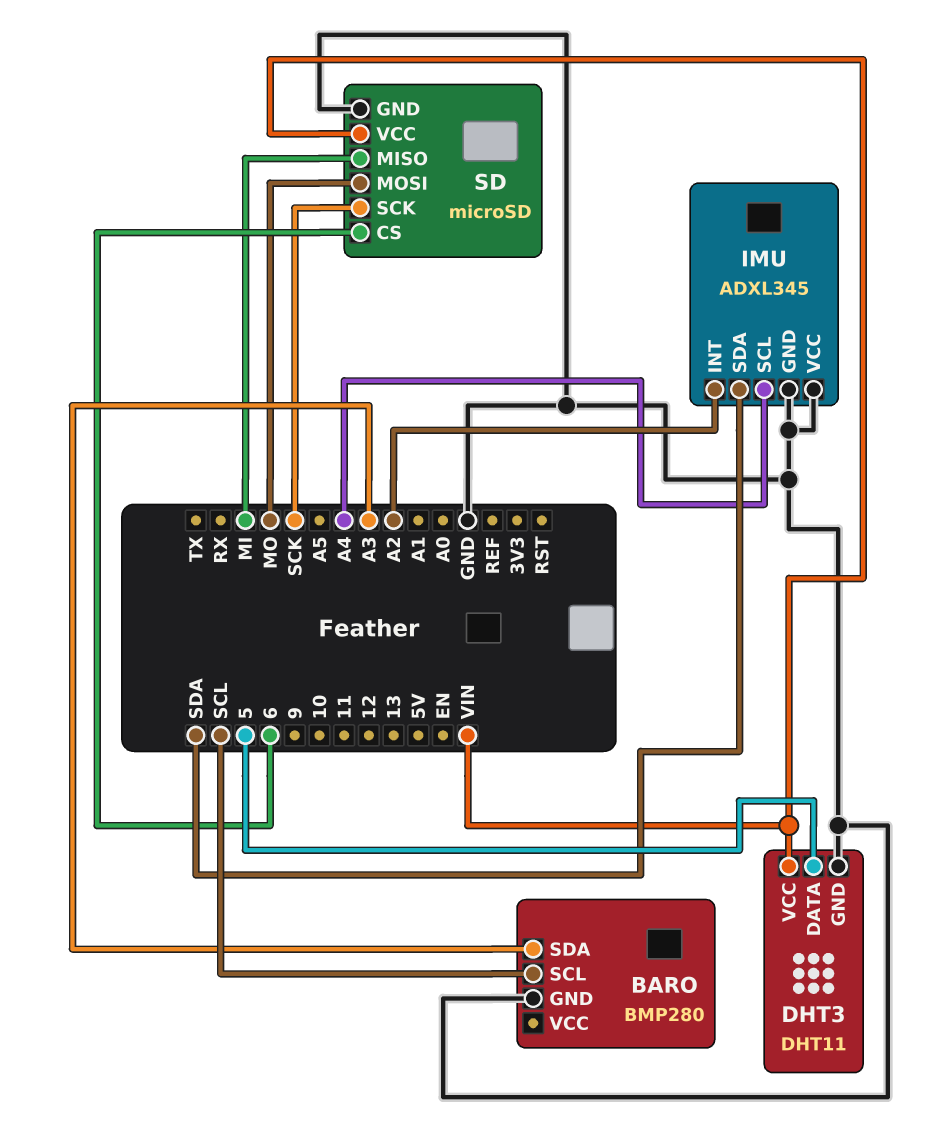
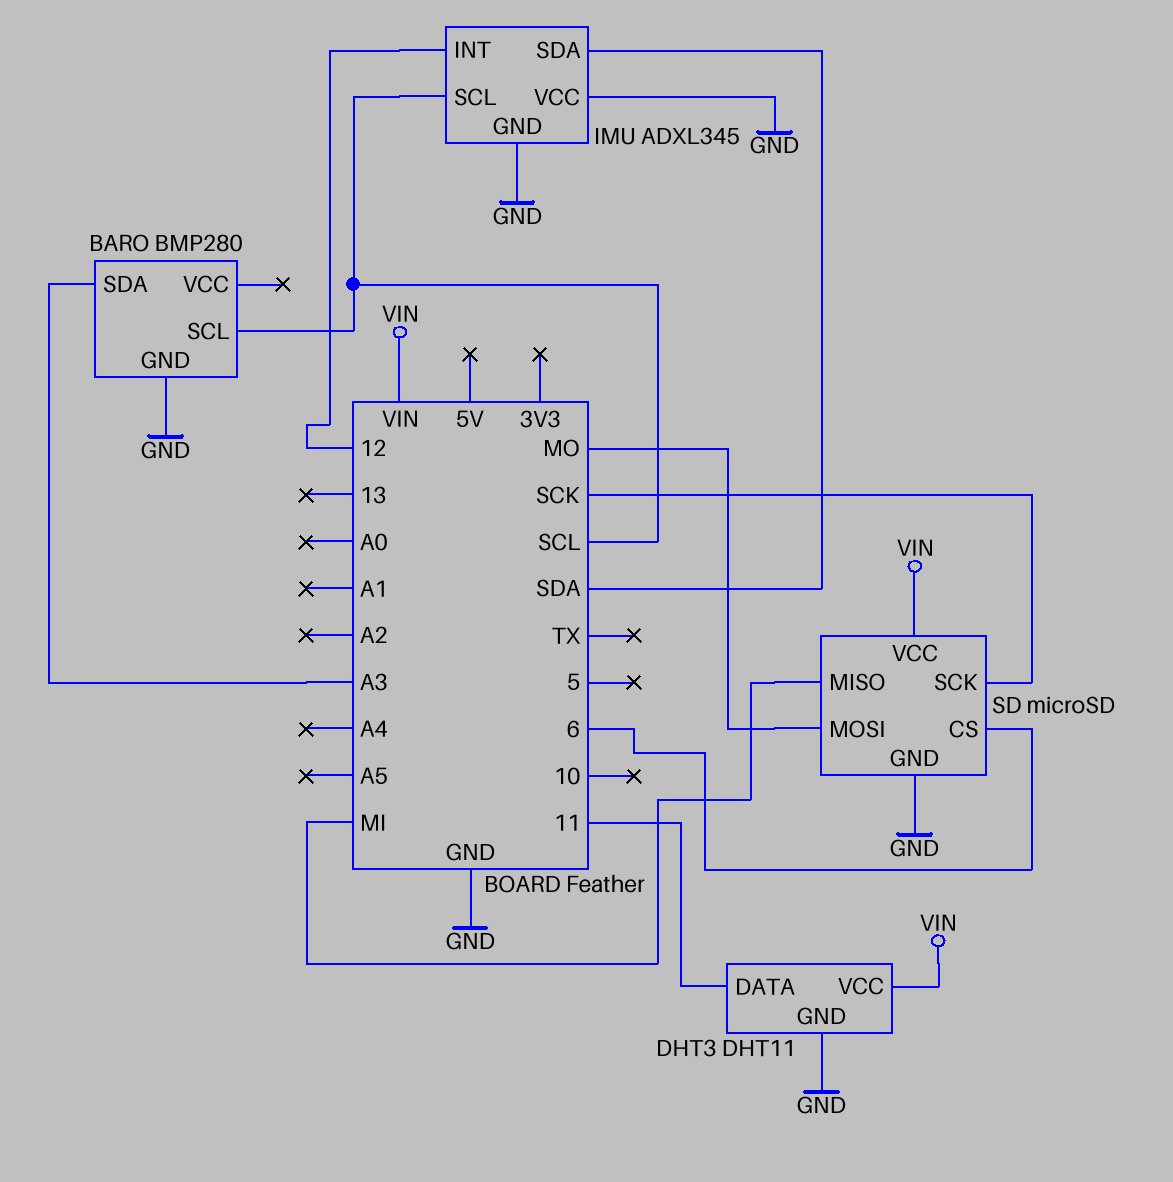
DHT3 pin DATA: 5 -> 11
IMU pin INT: A2 -> 12
IMU pin SCL: A4 -> SCL

